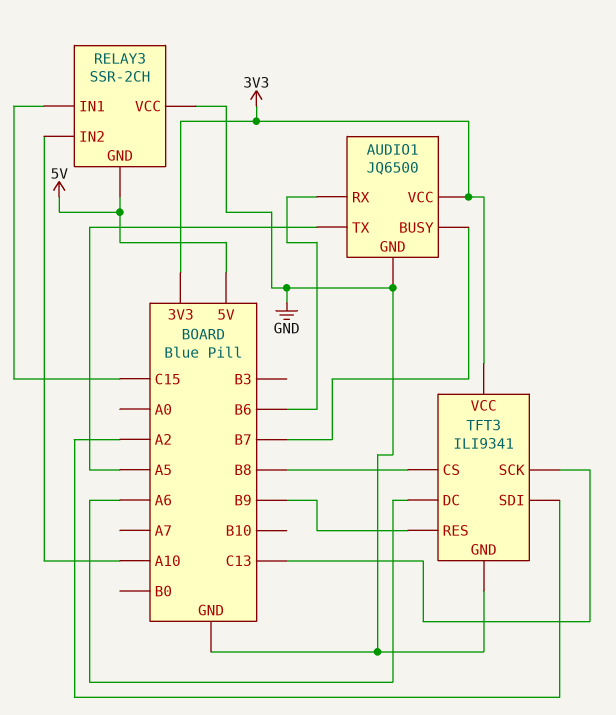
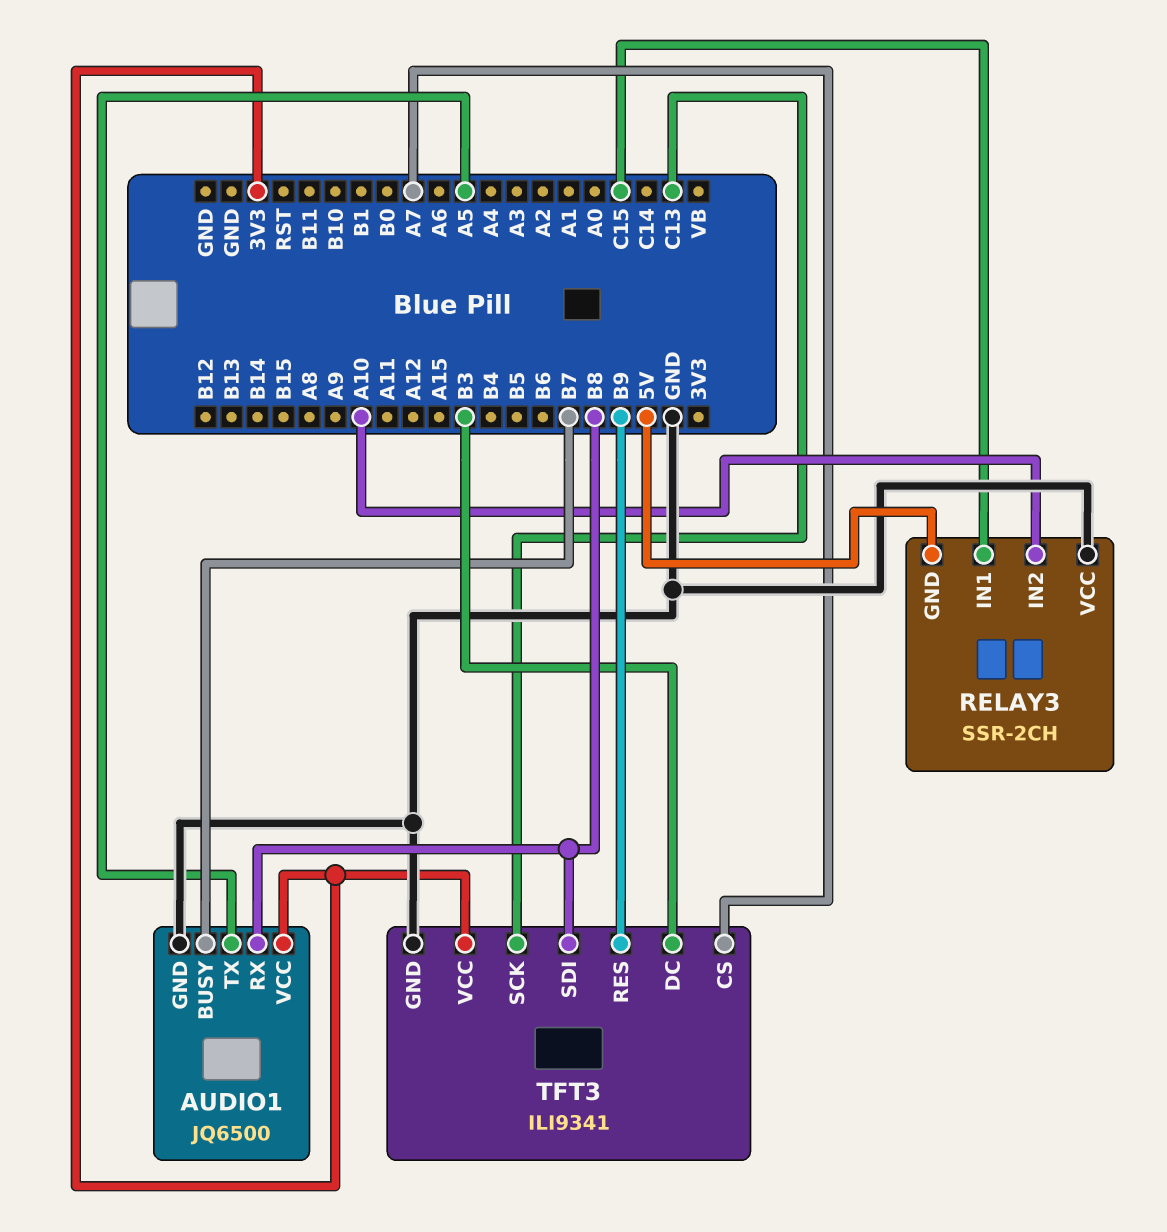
AUDIO1 pin RX: B6 -> B8
TFT3 pin CS: B8 -> A7
TFT3 pin DC: A6 -> B3
TFT3 pin SDI: A2 -> B8

